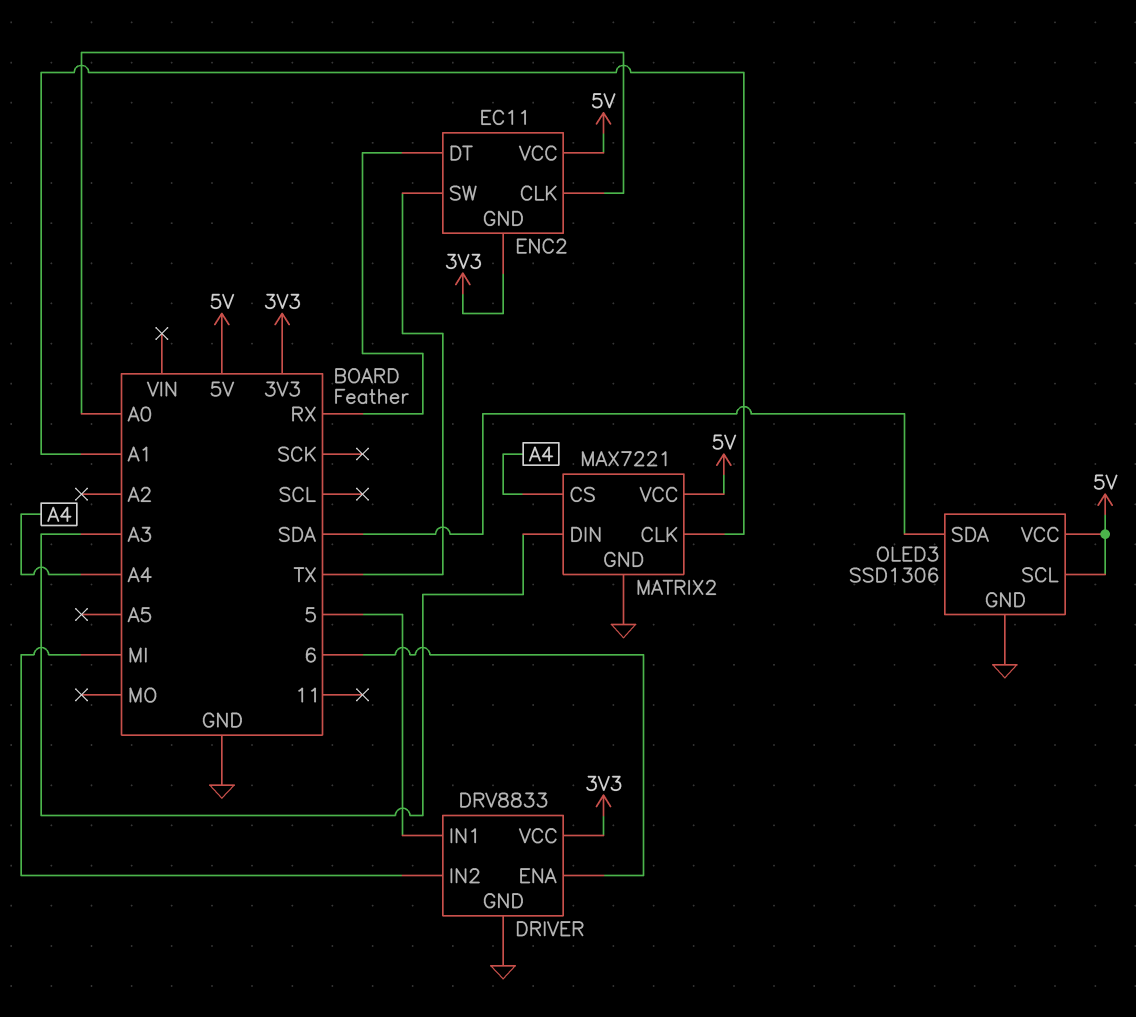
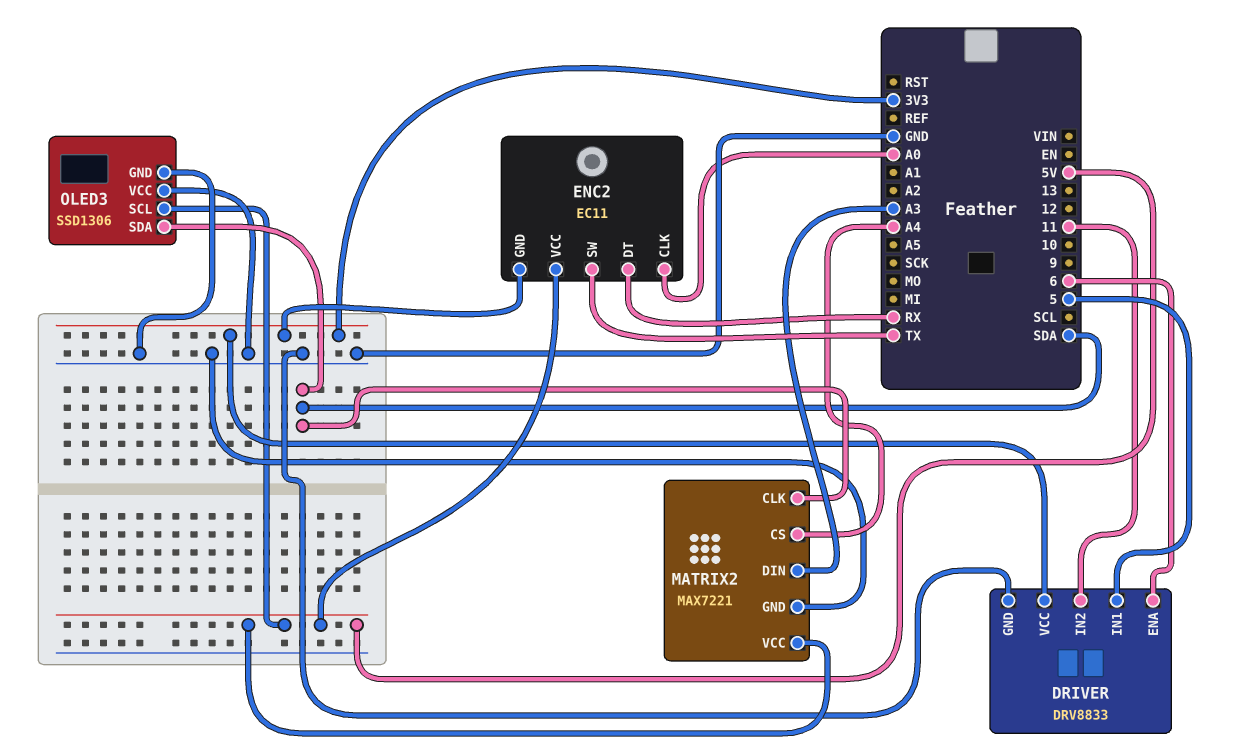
DRIVER pin IN2: MI -> 11
MATRIX2 pin CLK: A1 -> SDA
OLED3 pin VCC: 5V -> GND

